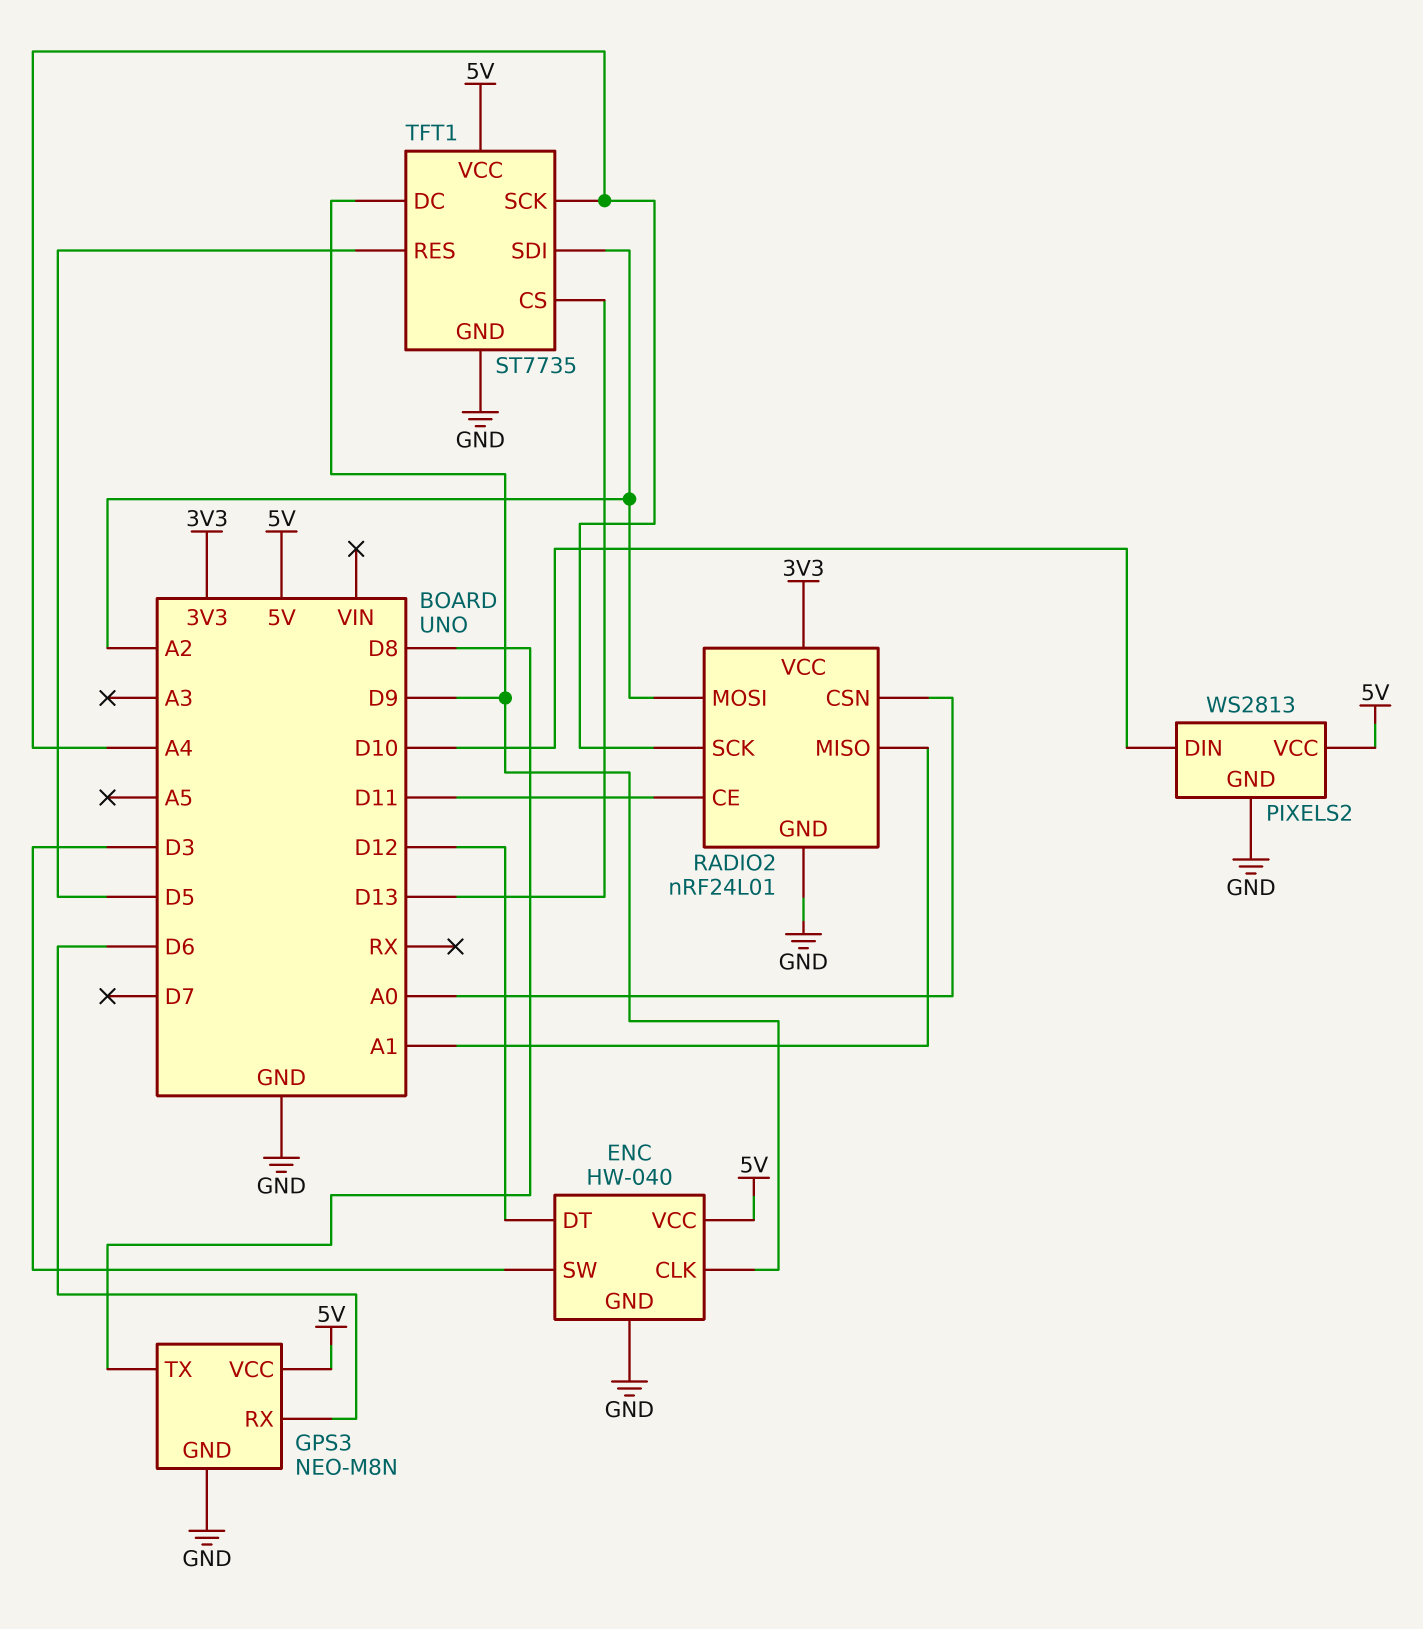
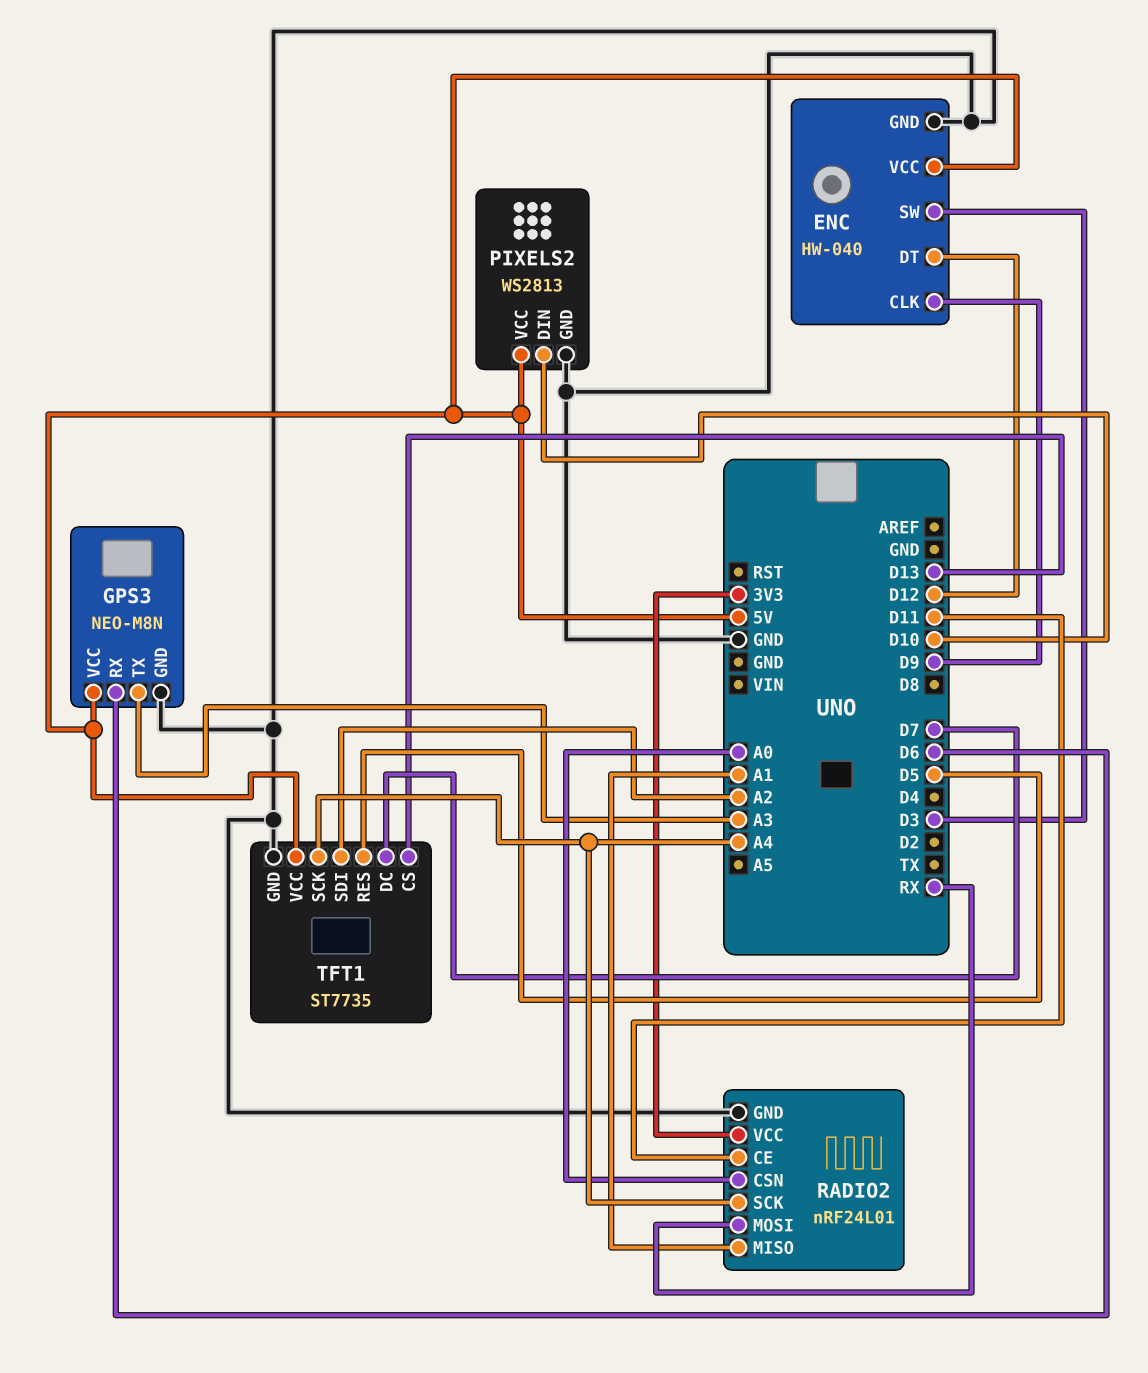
GPS3 pin TX: D8 -> A3
RADIO2 pin MOSI: A2 -> RX
TFT1 pin DC: D9 -> D7

